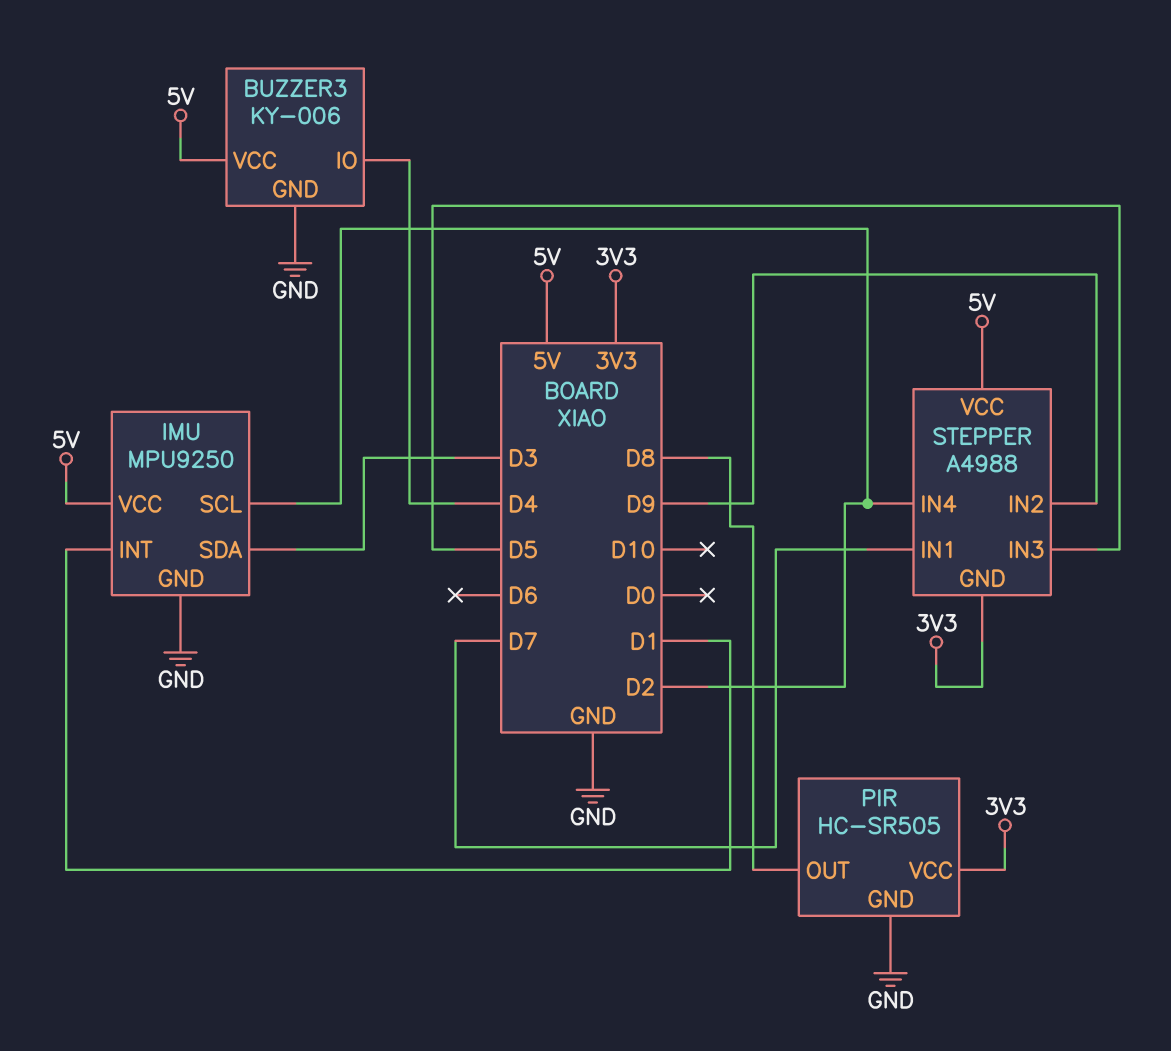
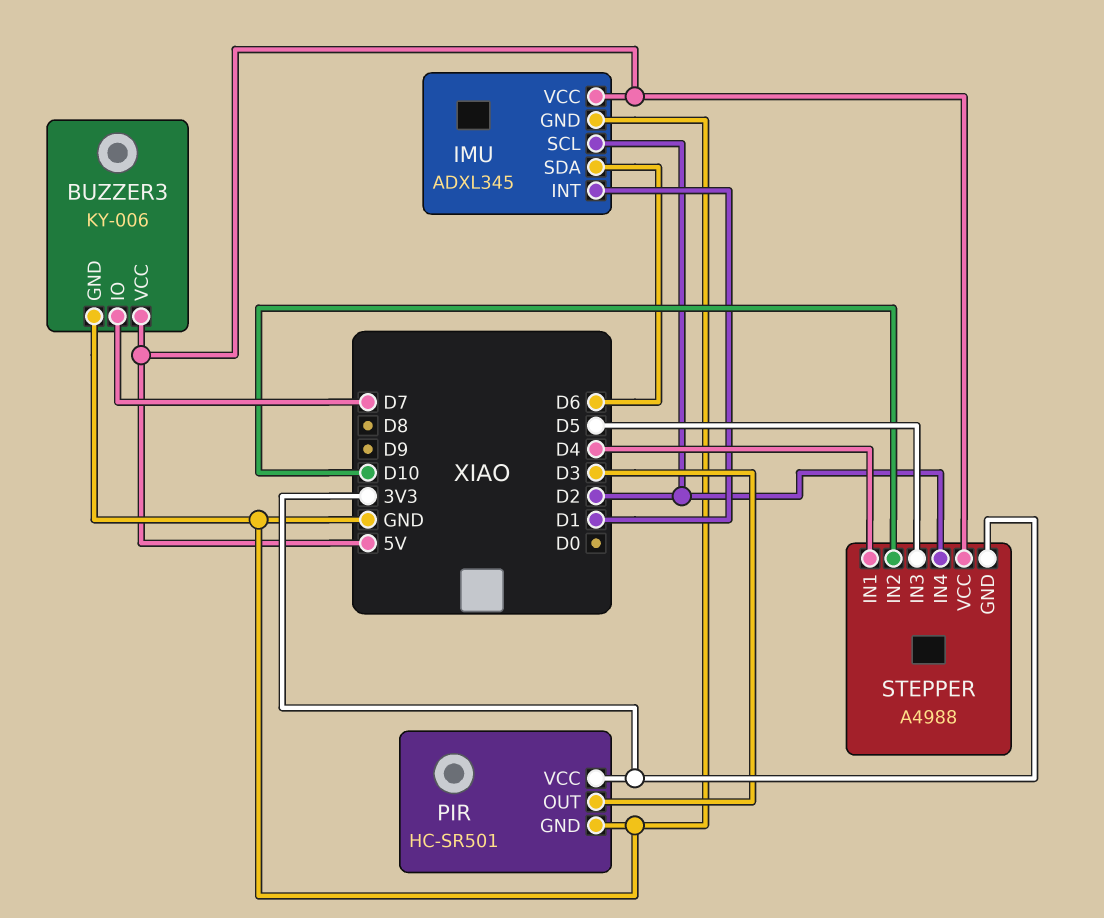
BUZZER3 pin IO: D4 -> D7
IMU: MPU9250 -> ADXL345
IMU pin SDA: D3 -> D6
PIR: HC-SR505 -> HC-SR501
PIR pin OUT: D8 -> D3
STEPPER pin IN1: D7 -> D4
STEPPER pin IN2: D9 -> D10

